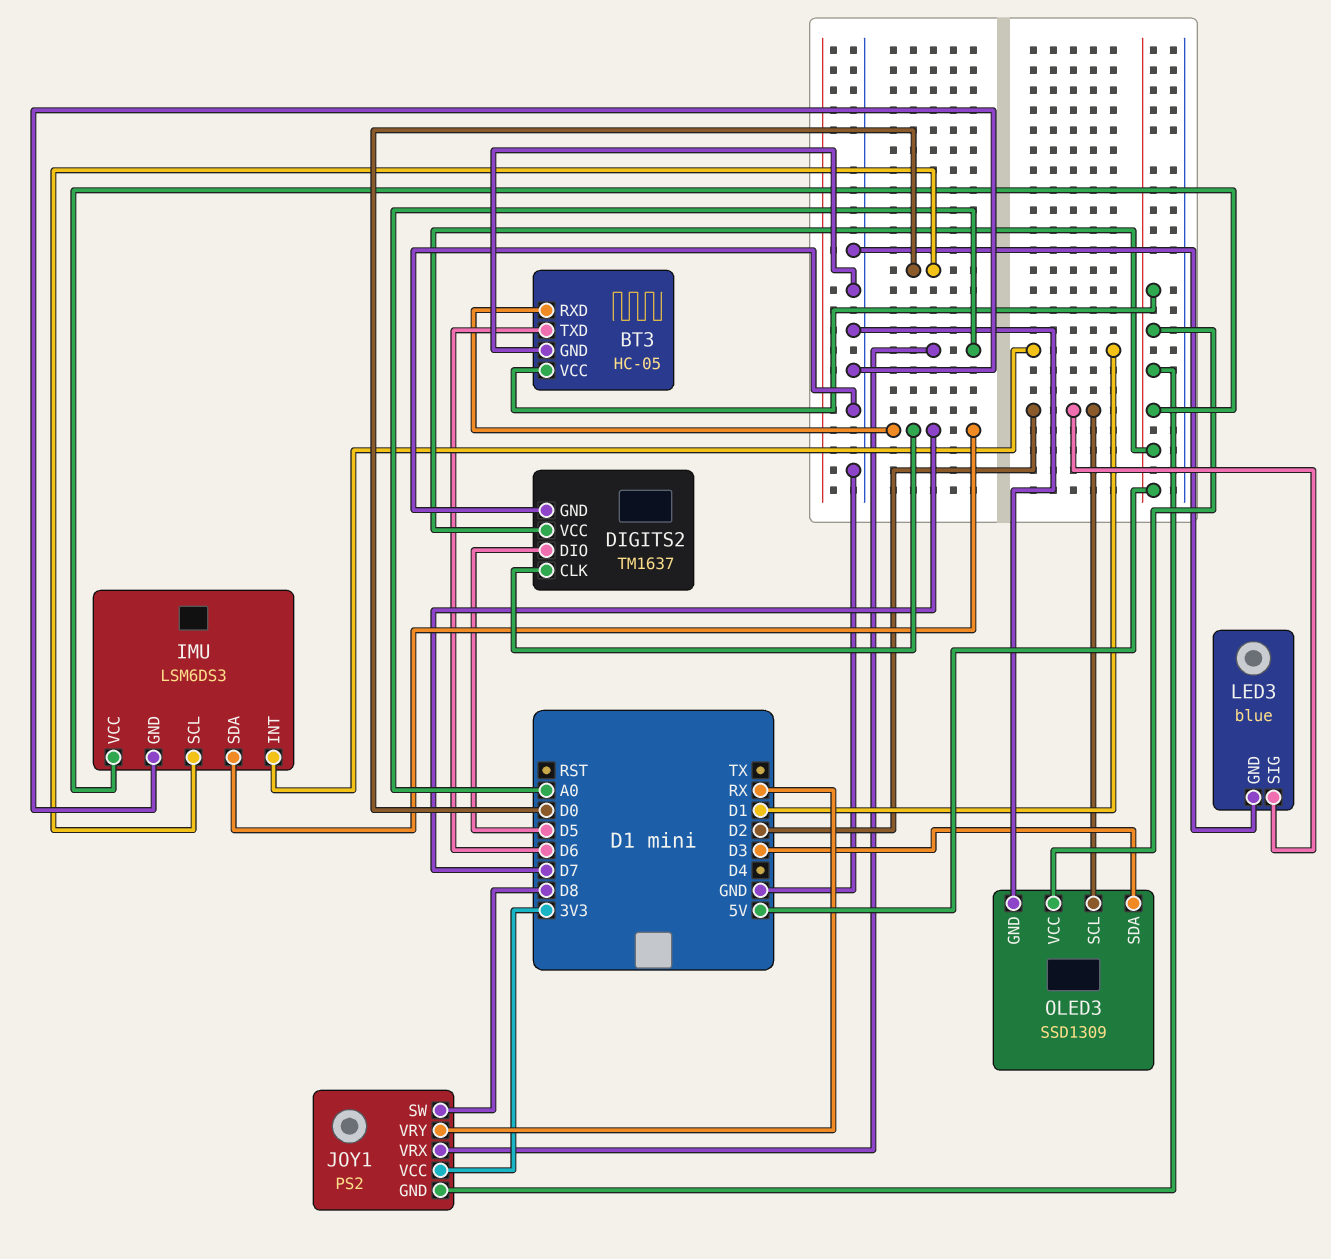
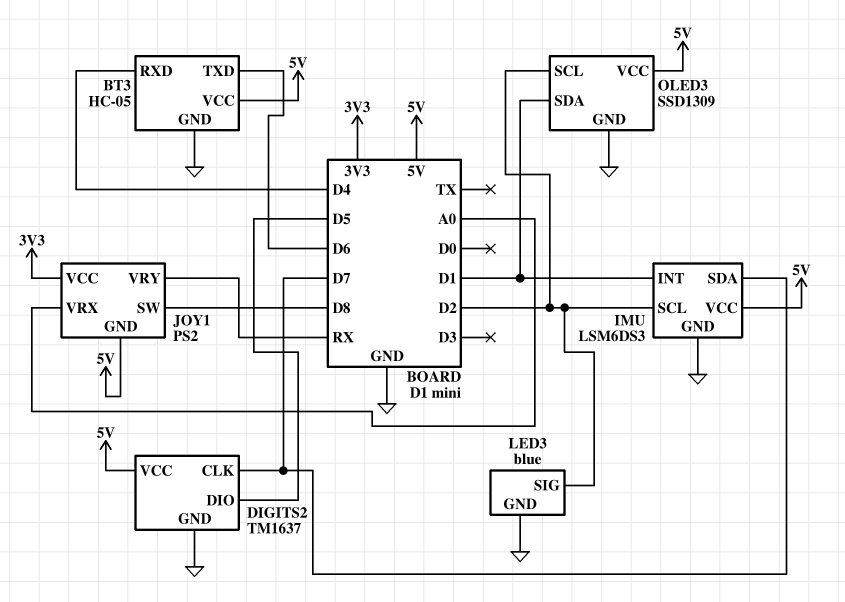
BT3 pin RXD: D7 -> D4
IMU pin SCL: D0 -> D2
OLED3 pin SDA: D3 -> D1

